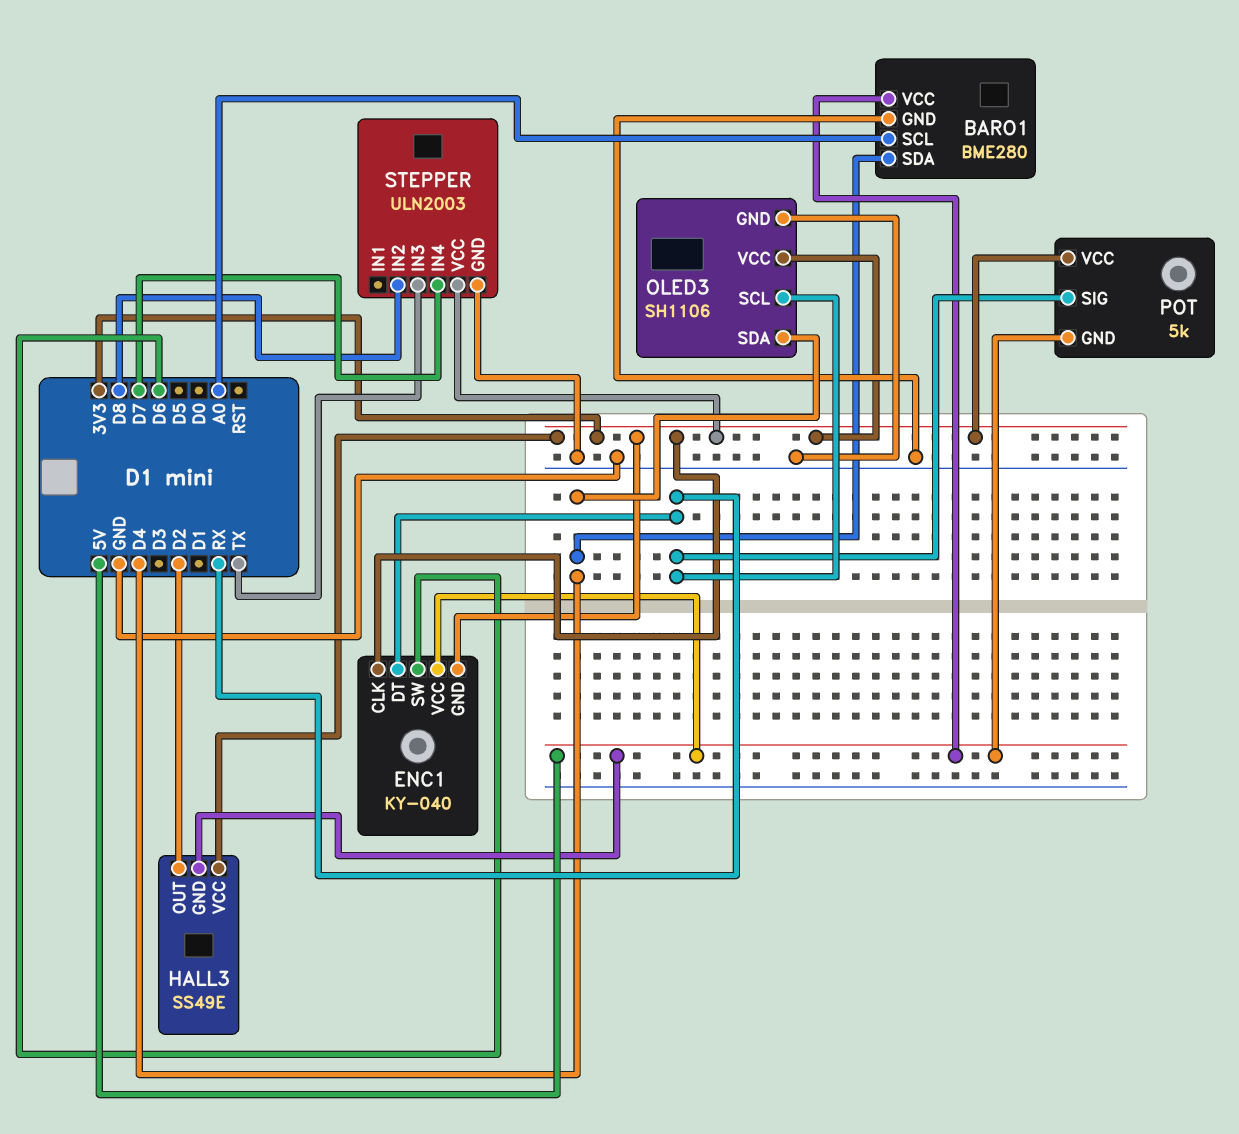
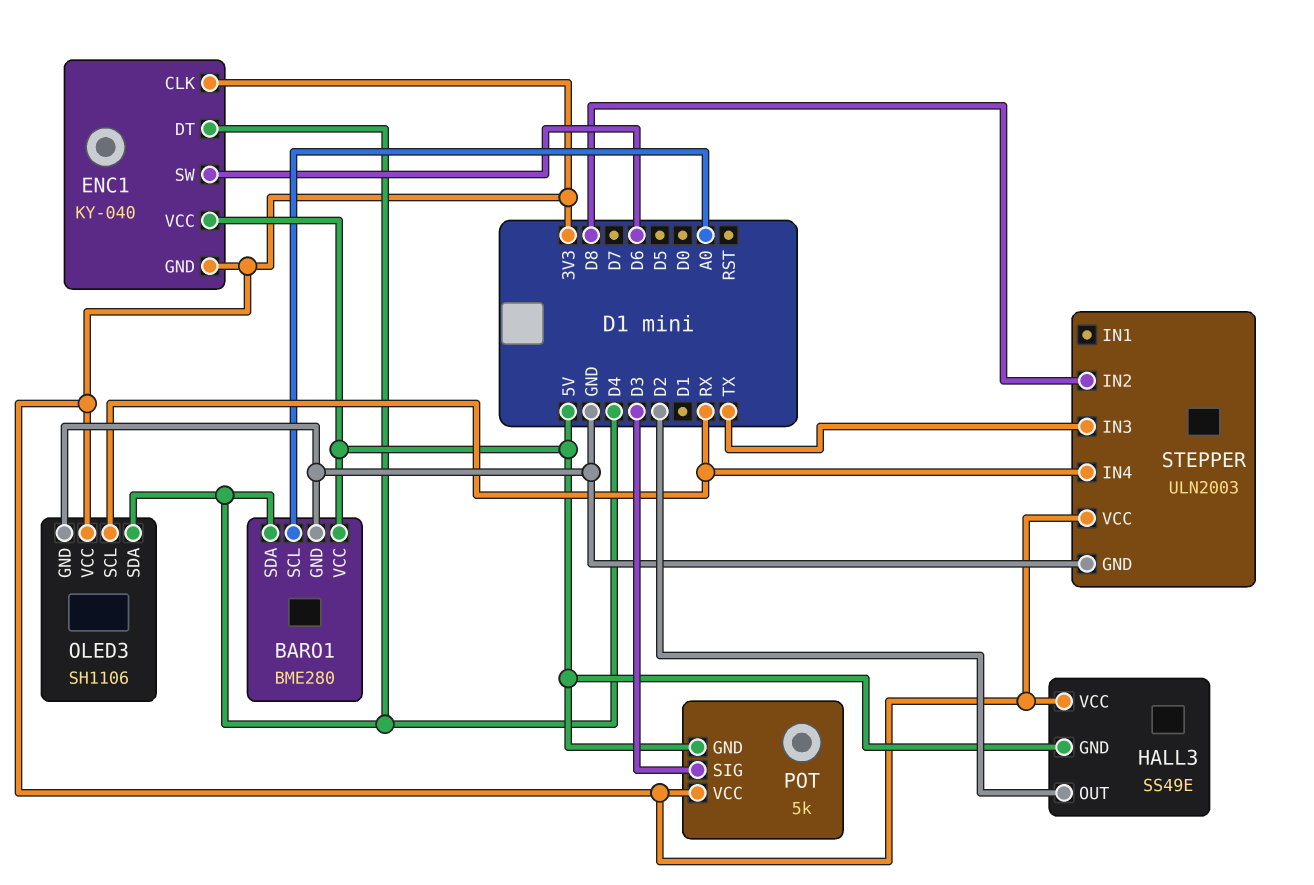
ENC1 pin DT: RX -> D4
POT pin SIG: RX -> D3
STEPPER pin IN4: D7 -> RX

